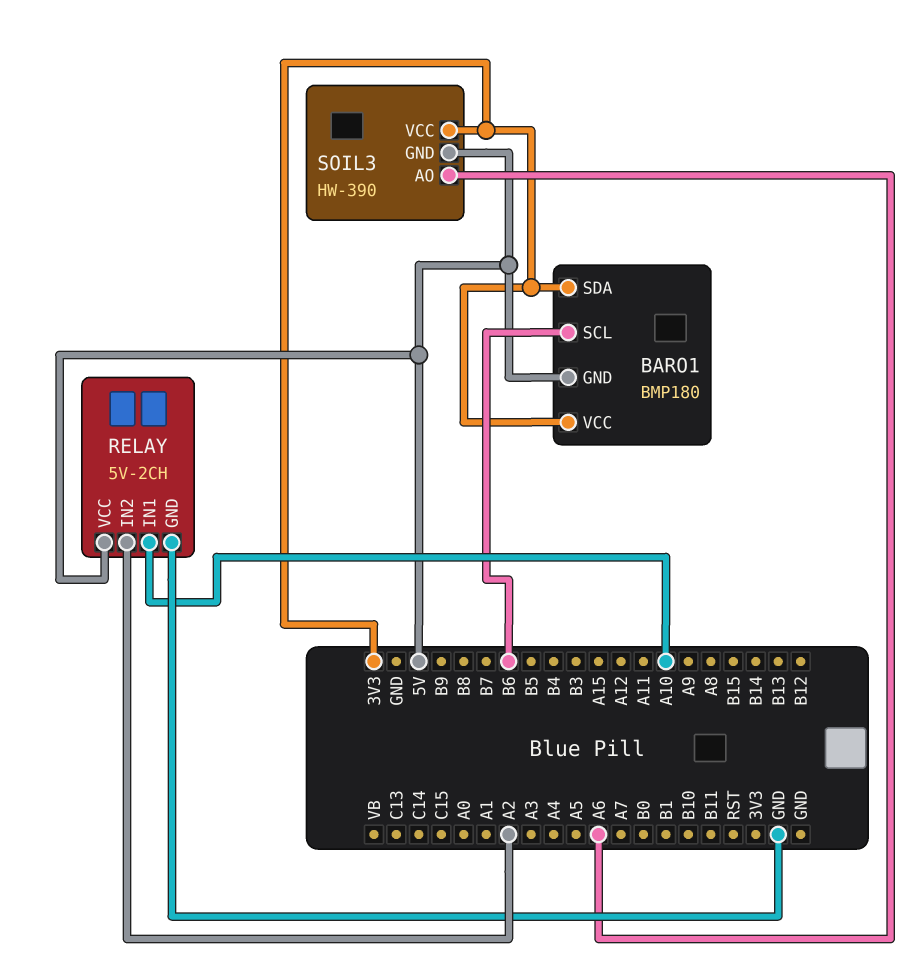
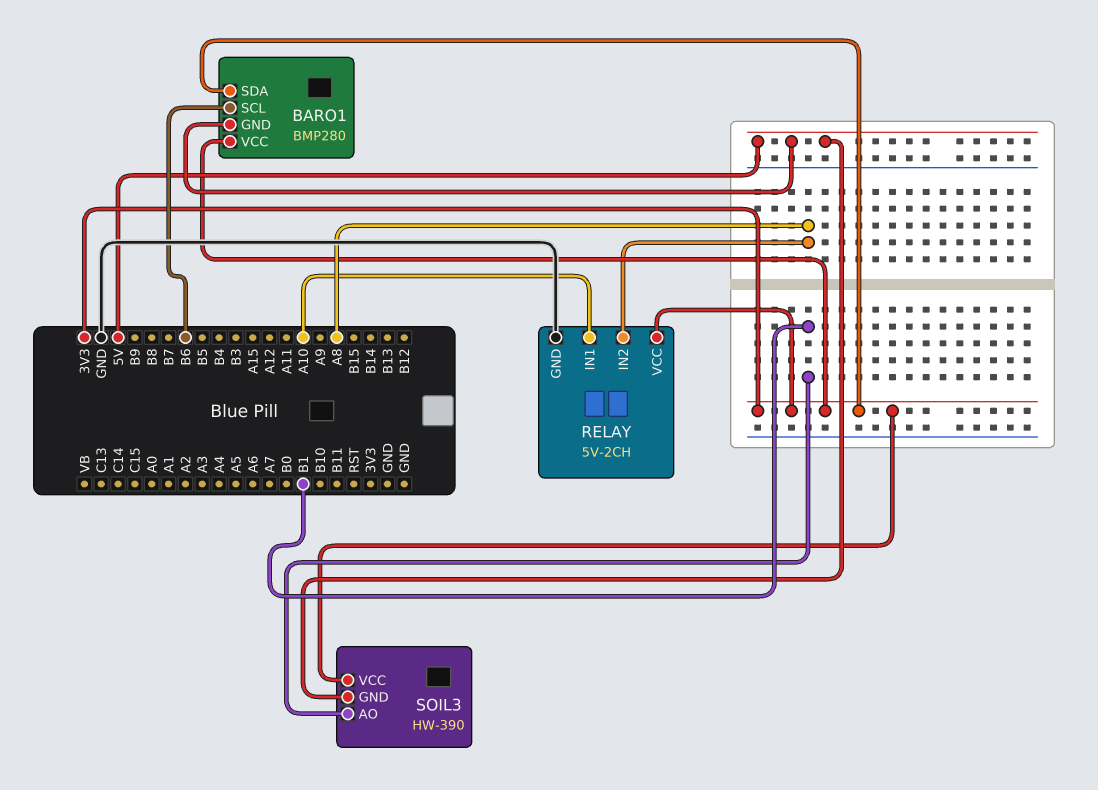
BARO1: BMP180 -> BMP280
RELAY pin IN2: A2 -> A8
RELAY pin VCC: 5V -> 3V3
SOIL3 pin AO: A6 -> B1

